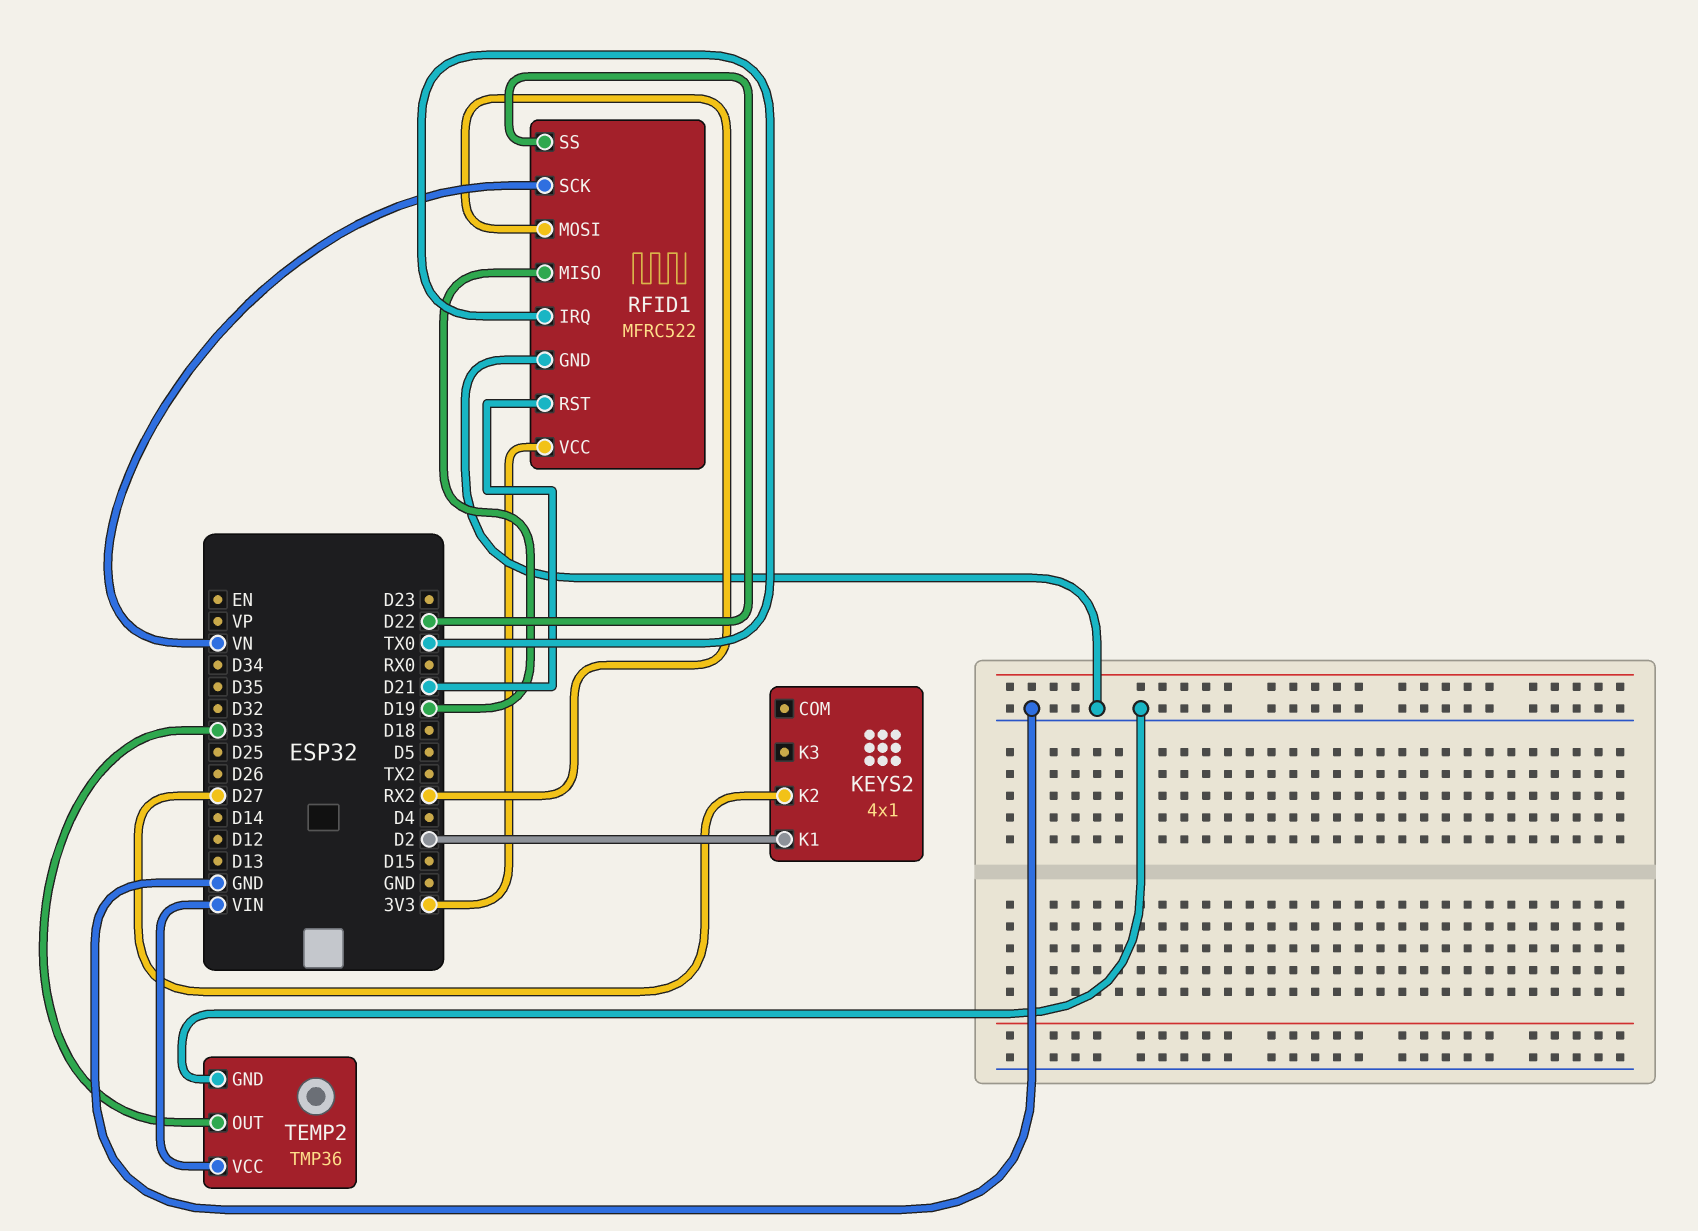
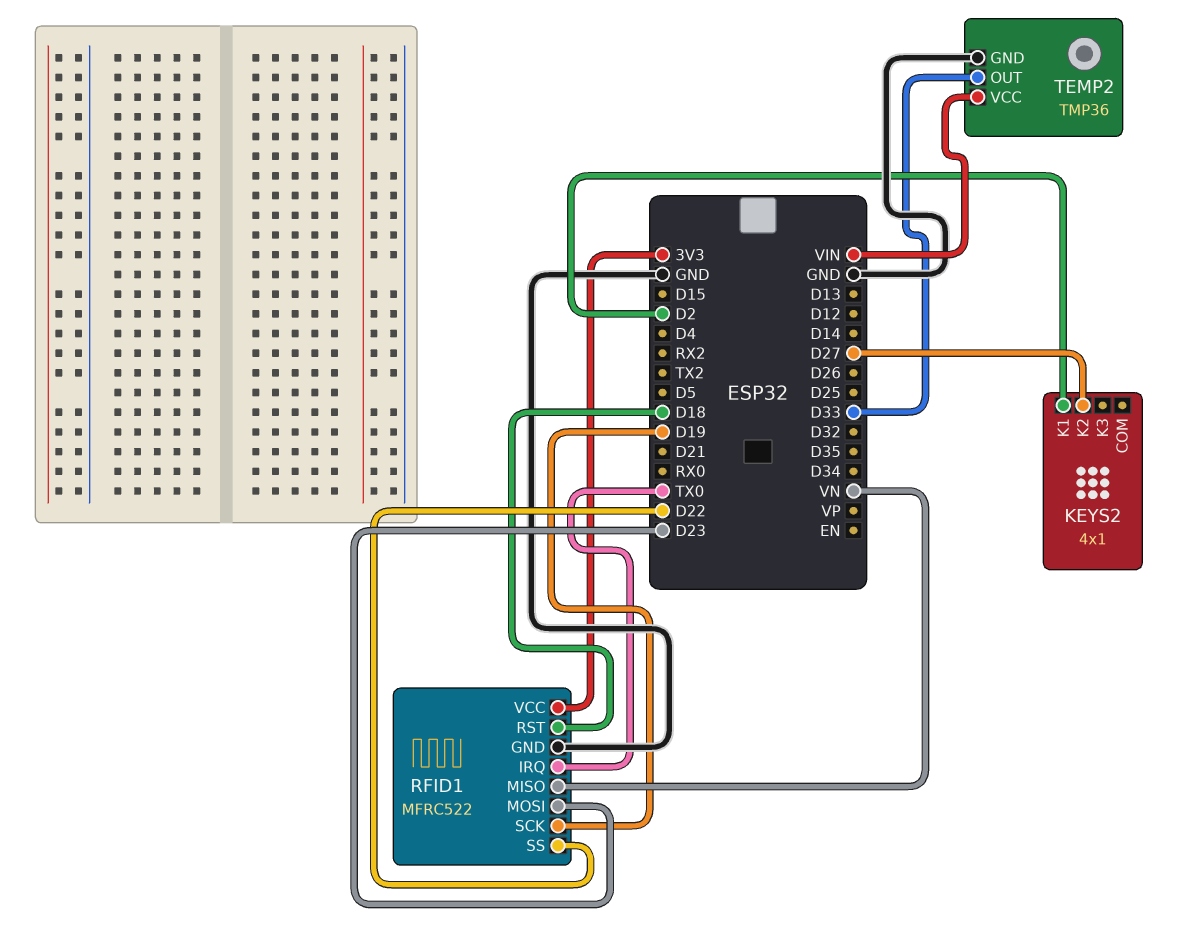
RFID1 pin MISO: D19 -> VN
RFID1 pin MOSI: RX2 -> D23
RFID1 pin RST: D21 -> D18
RFID1 pin SCK: VN -> D19

